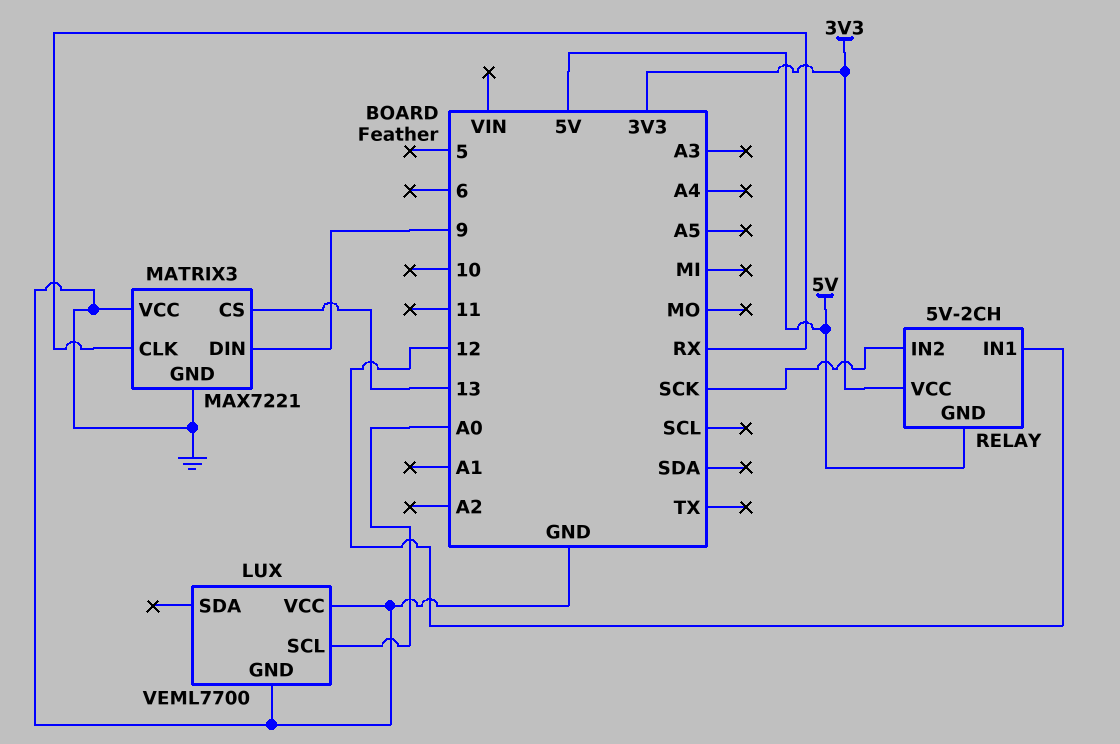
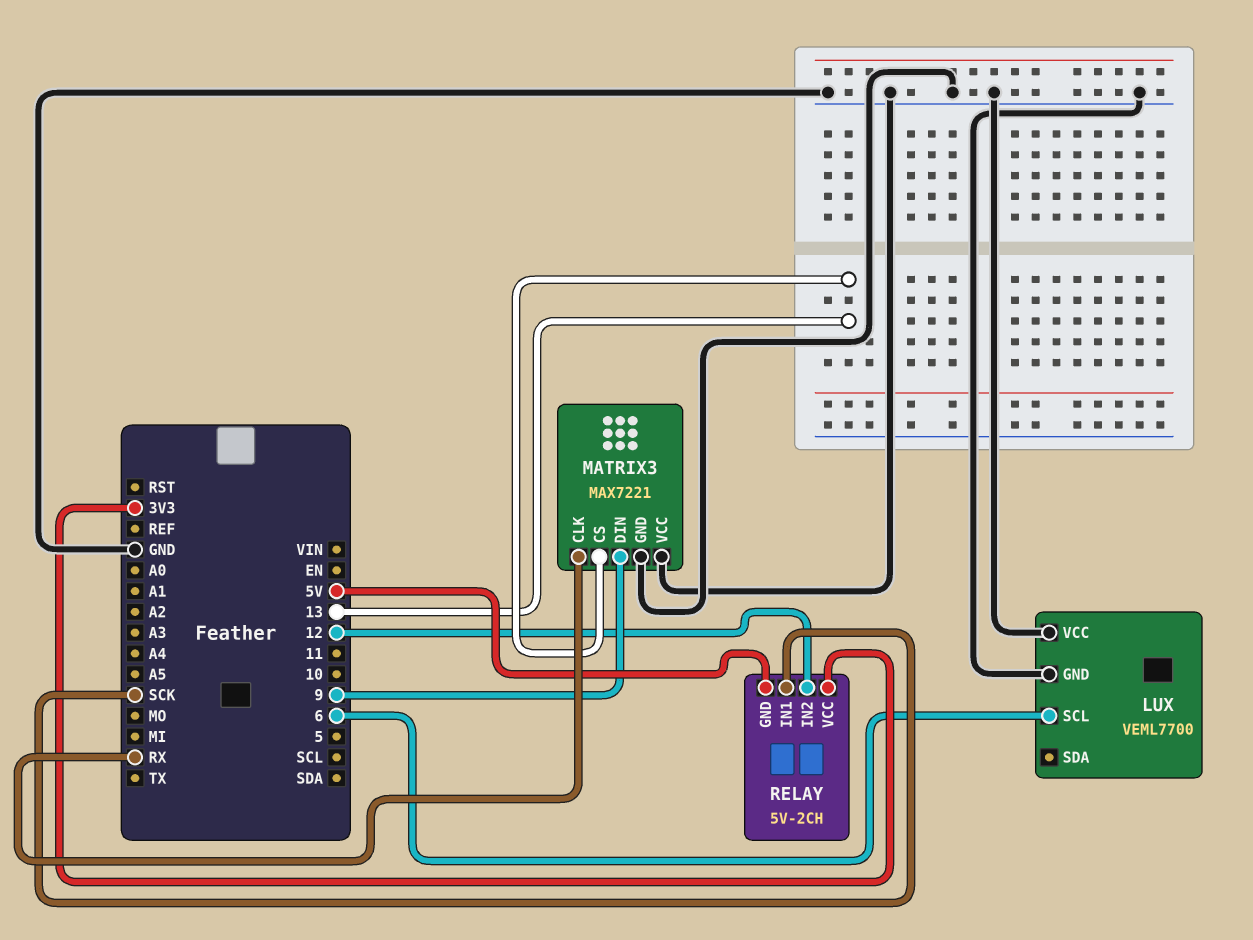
LUX pin SCL: A0 -> 6
RELAY pin IN1: 12 -> SCK
RELAY pin IN2: SCK -> 12

